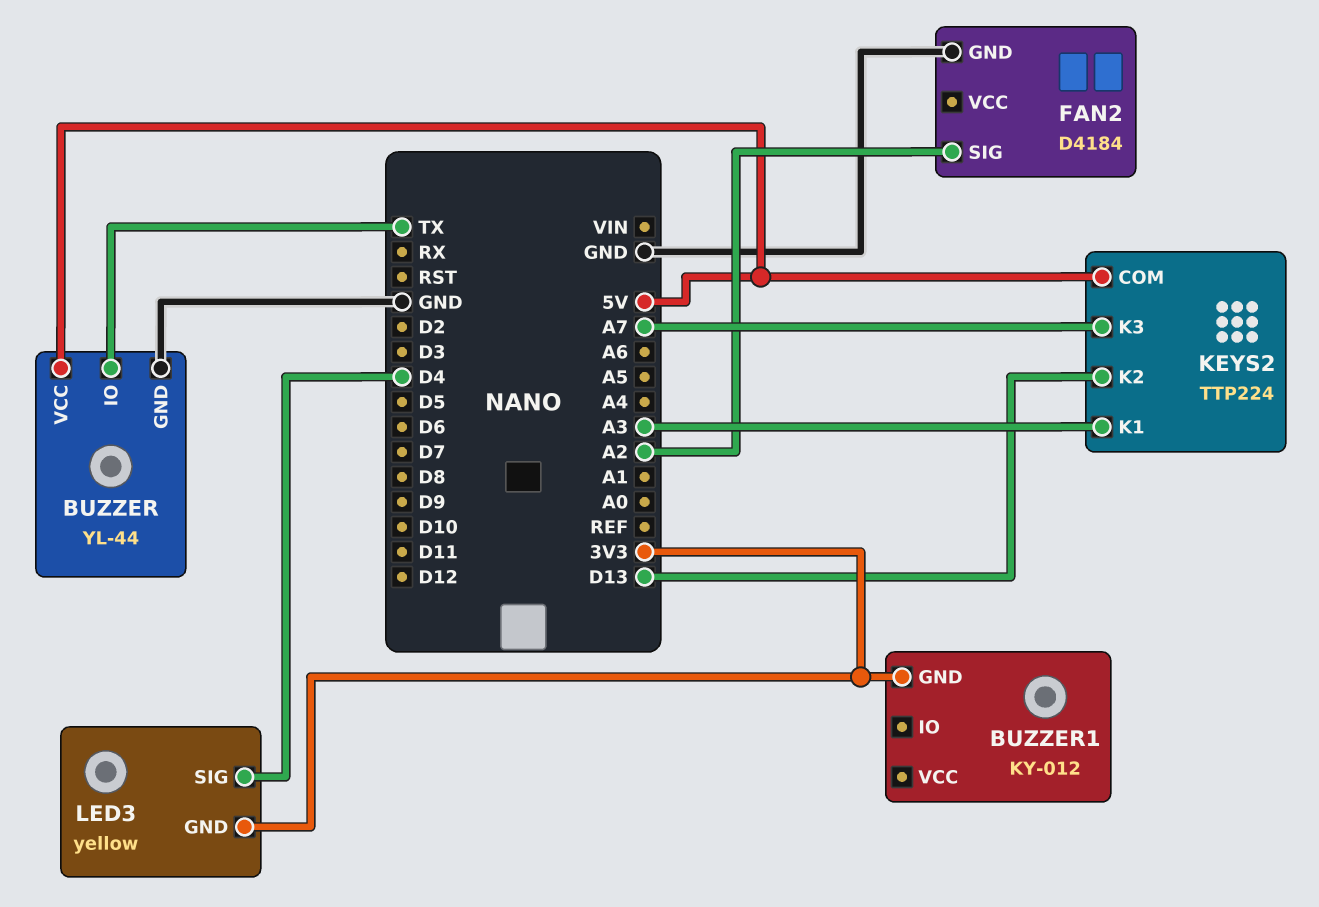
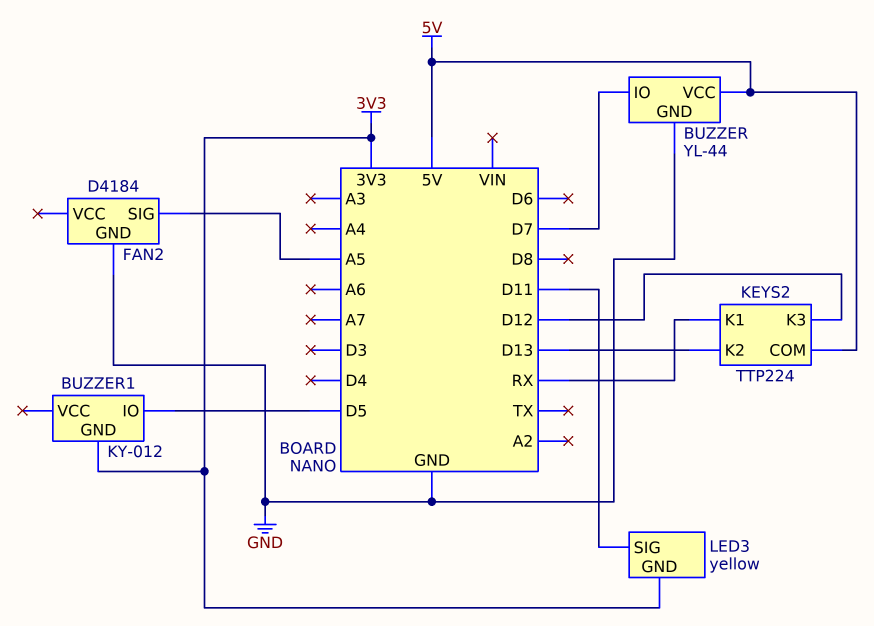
BUZZER pin IO: TX -> D7
BUZZER1 pin IO: none -> D5
FAN2 pin SIG: A2 -> A5
KEYS2 pin K1: A3 -> RX
KEYS2 pin K3: A7 -> D12
LED3 pin SIG: D4 -> D11

